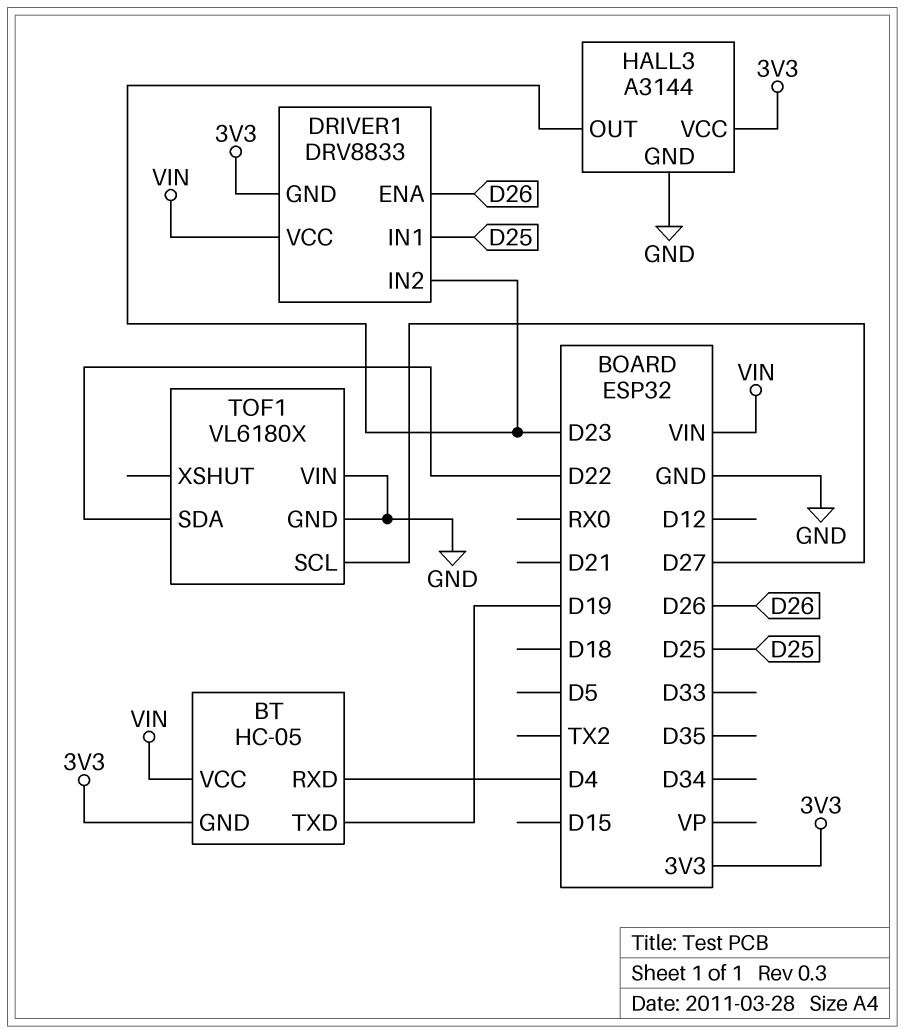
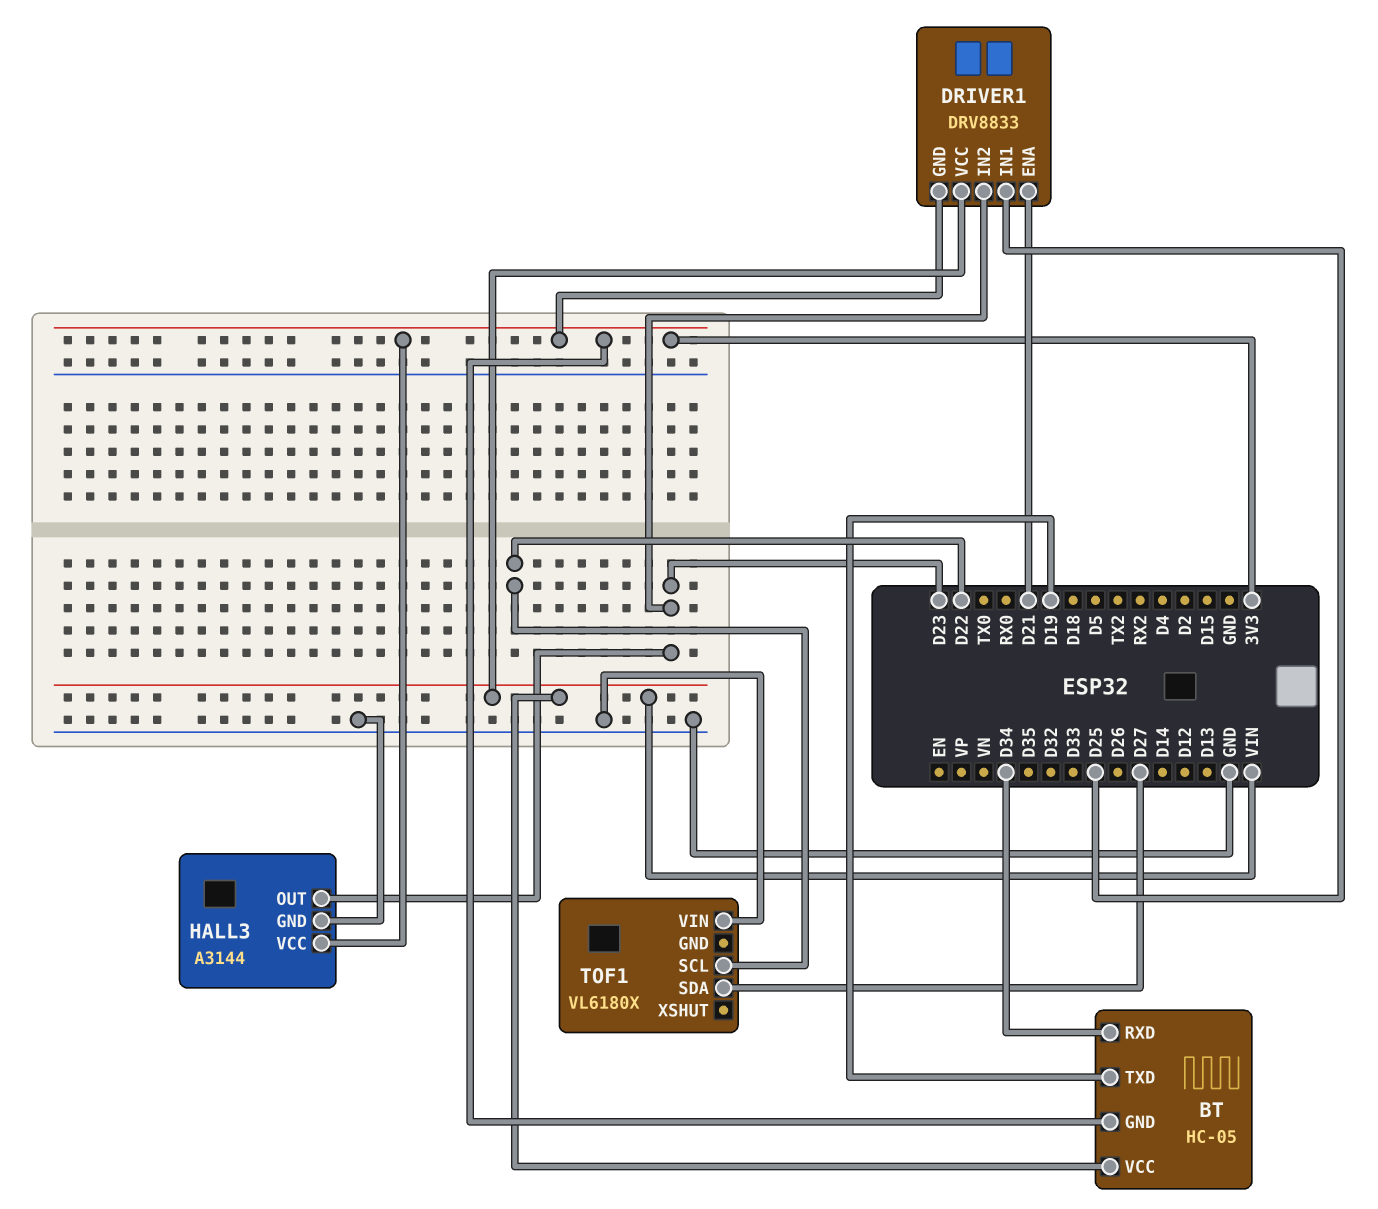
BT pin RXD: D4 -> D34
DRIVER1 pin ENA: D26 -> D21
TOF1 pin GND: GND -> none
TOF1 pin SCL: D27 -> D22
TOF1 pin SDA: D22 -> D27

